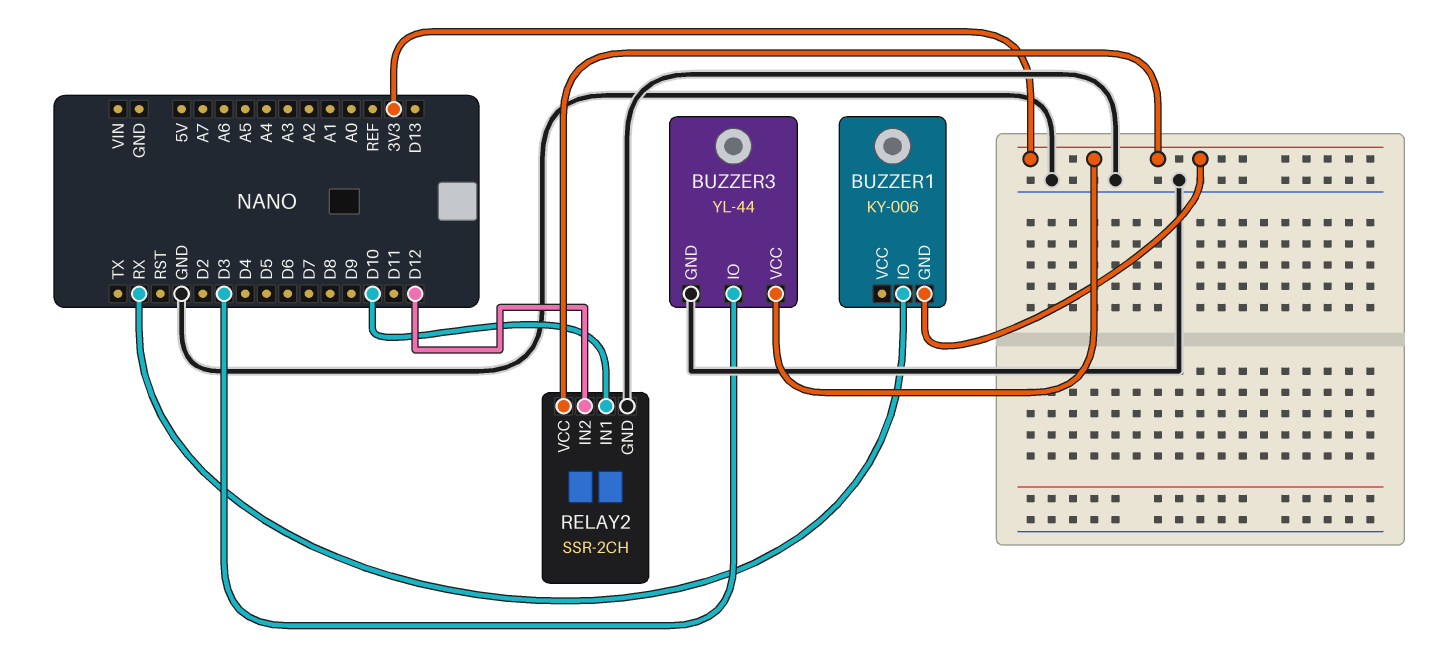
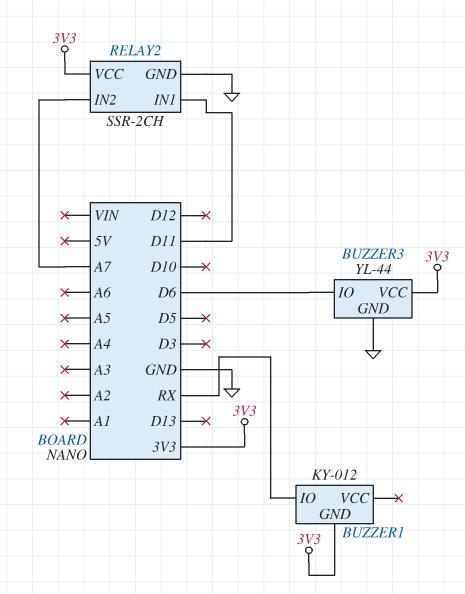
BUZZER1: KY-006 -> KY-012
BUZZER3 pin IO: D3 -> D6
RELAY2 pin IN1: D10 -> D11
RELAY2 pin IN2: D12 -> A7

